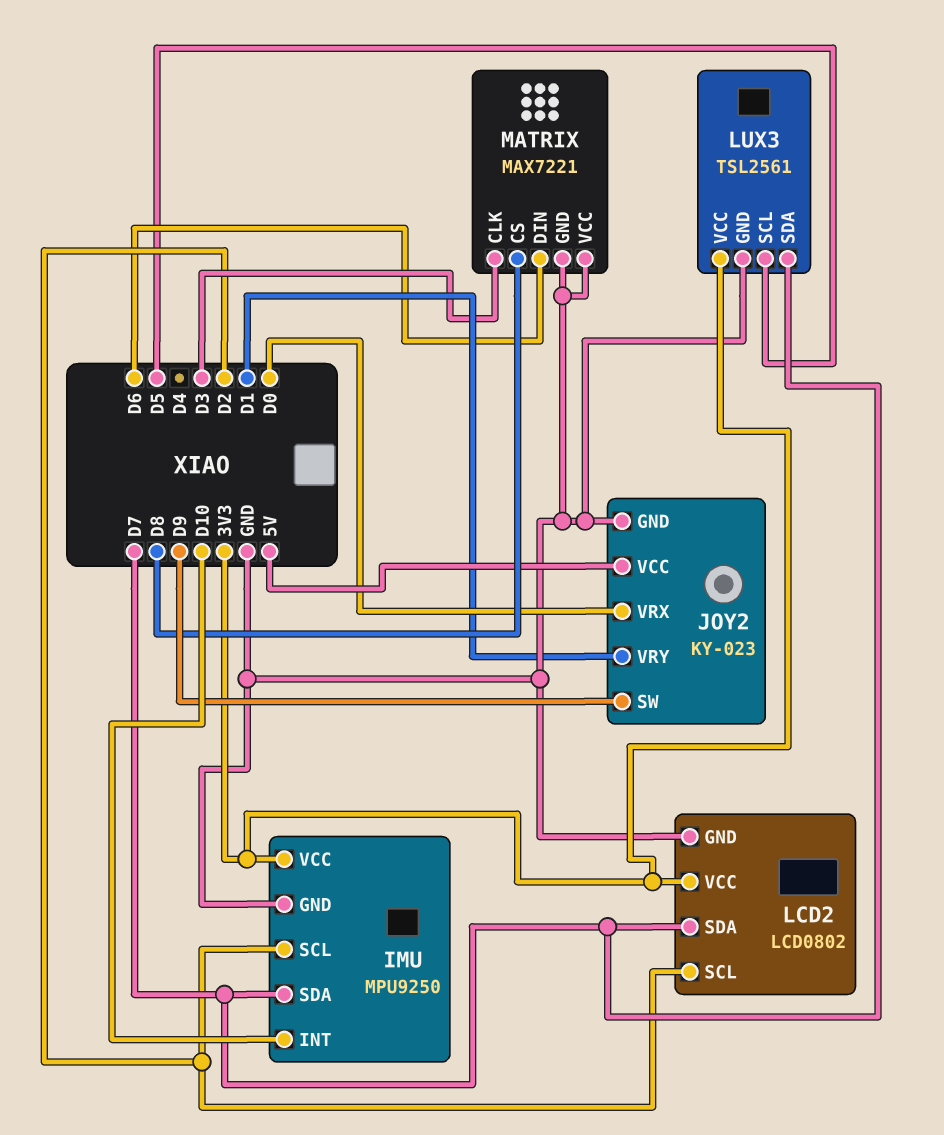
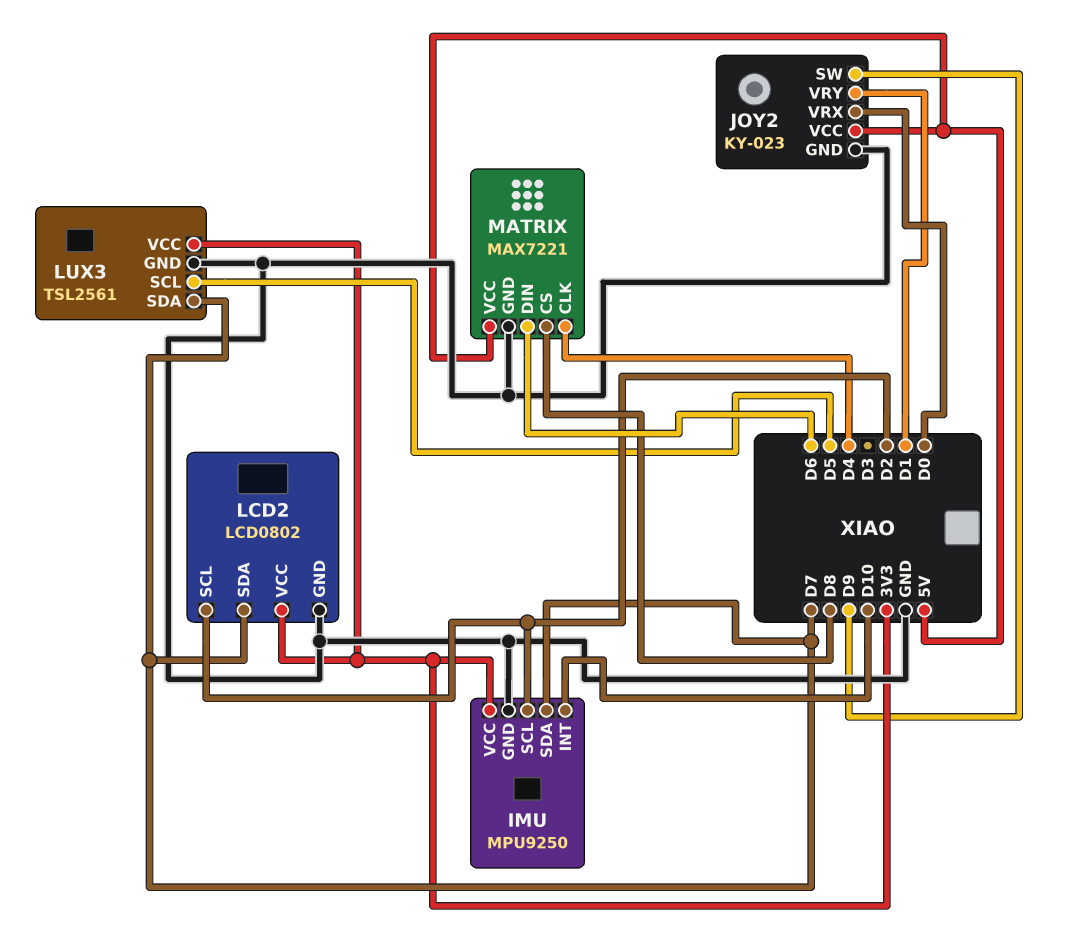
MATRIX pin CLK: D3 -> D4
MATRIX pin VCC: GND -> 5V

